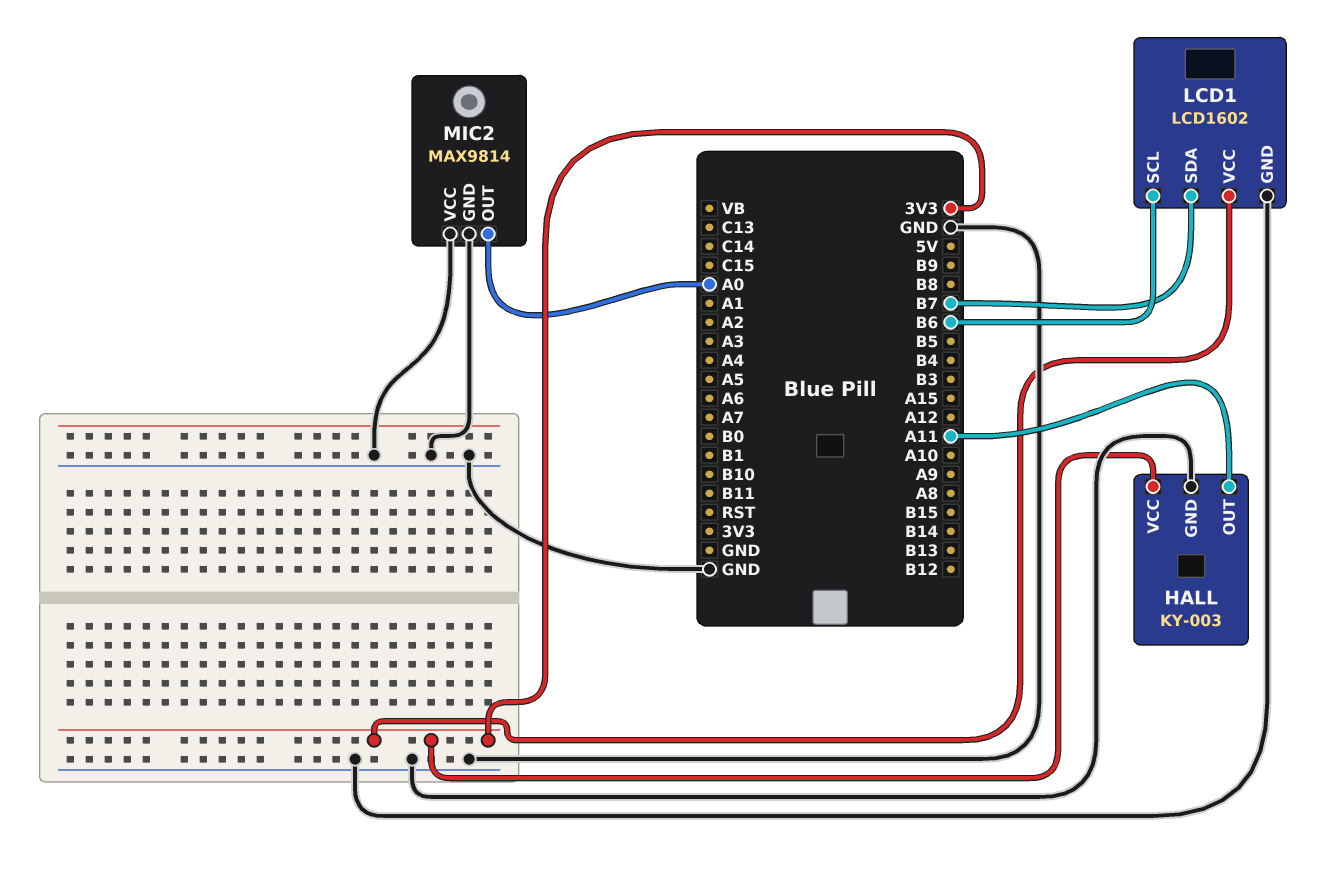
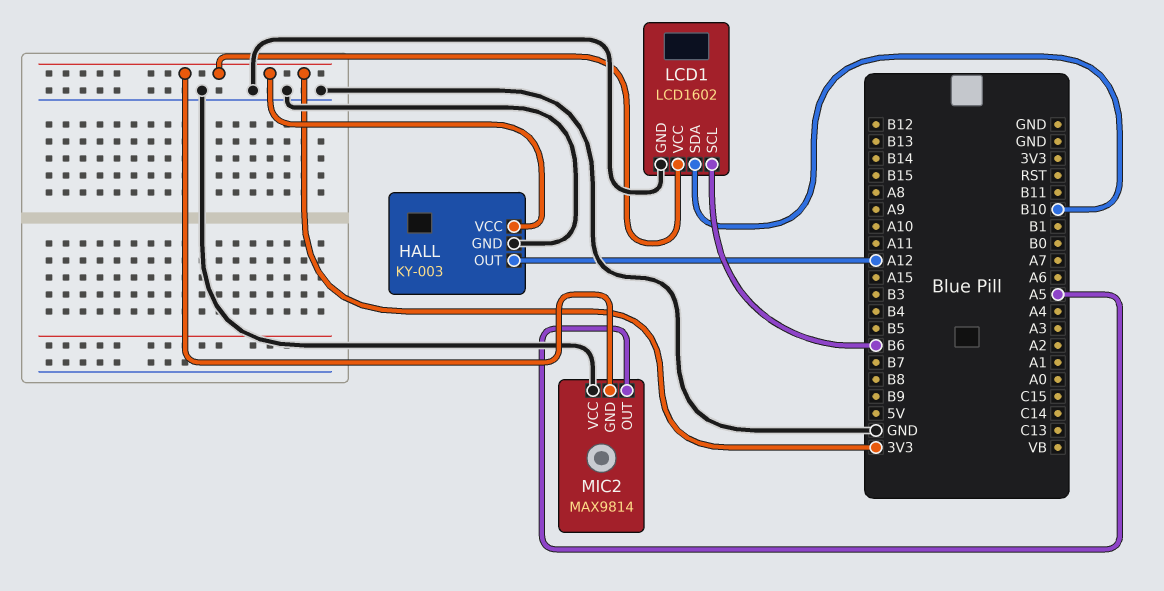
HALL pin OUT: A11 -> A12
LCD1 pin SDA: B7 -> B10
MIC2 pin GND: GND -> 3V3
MIC2 pin OUT: A0 -> A5

